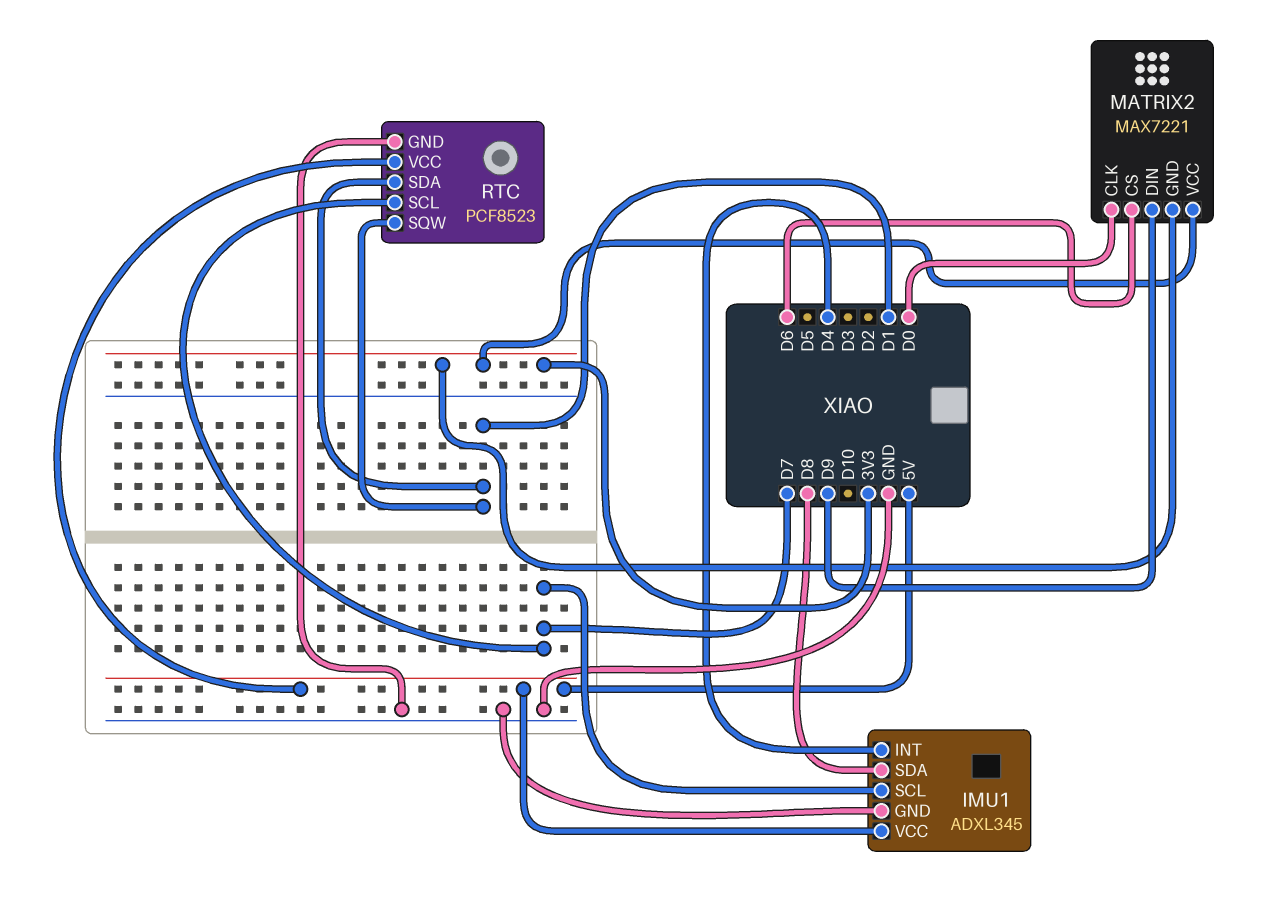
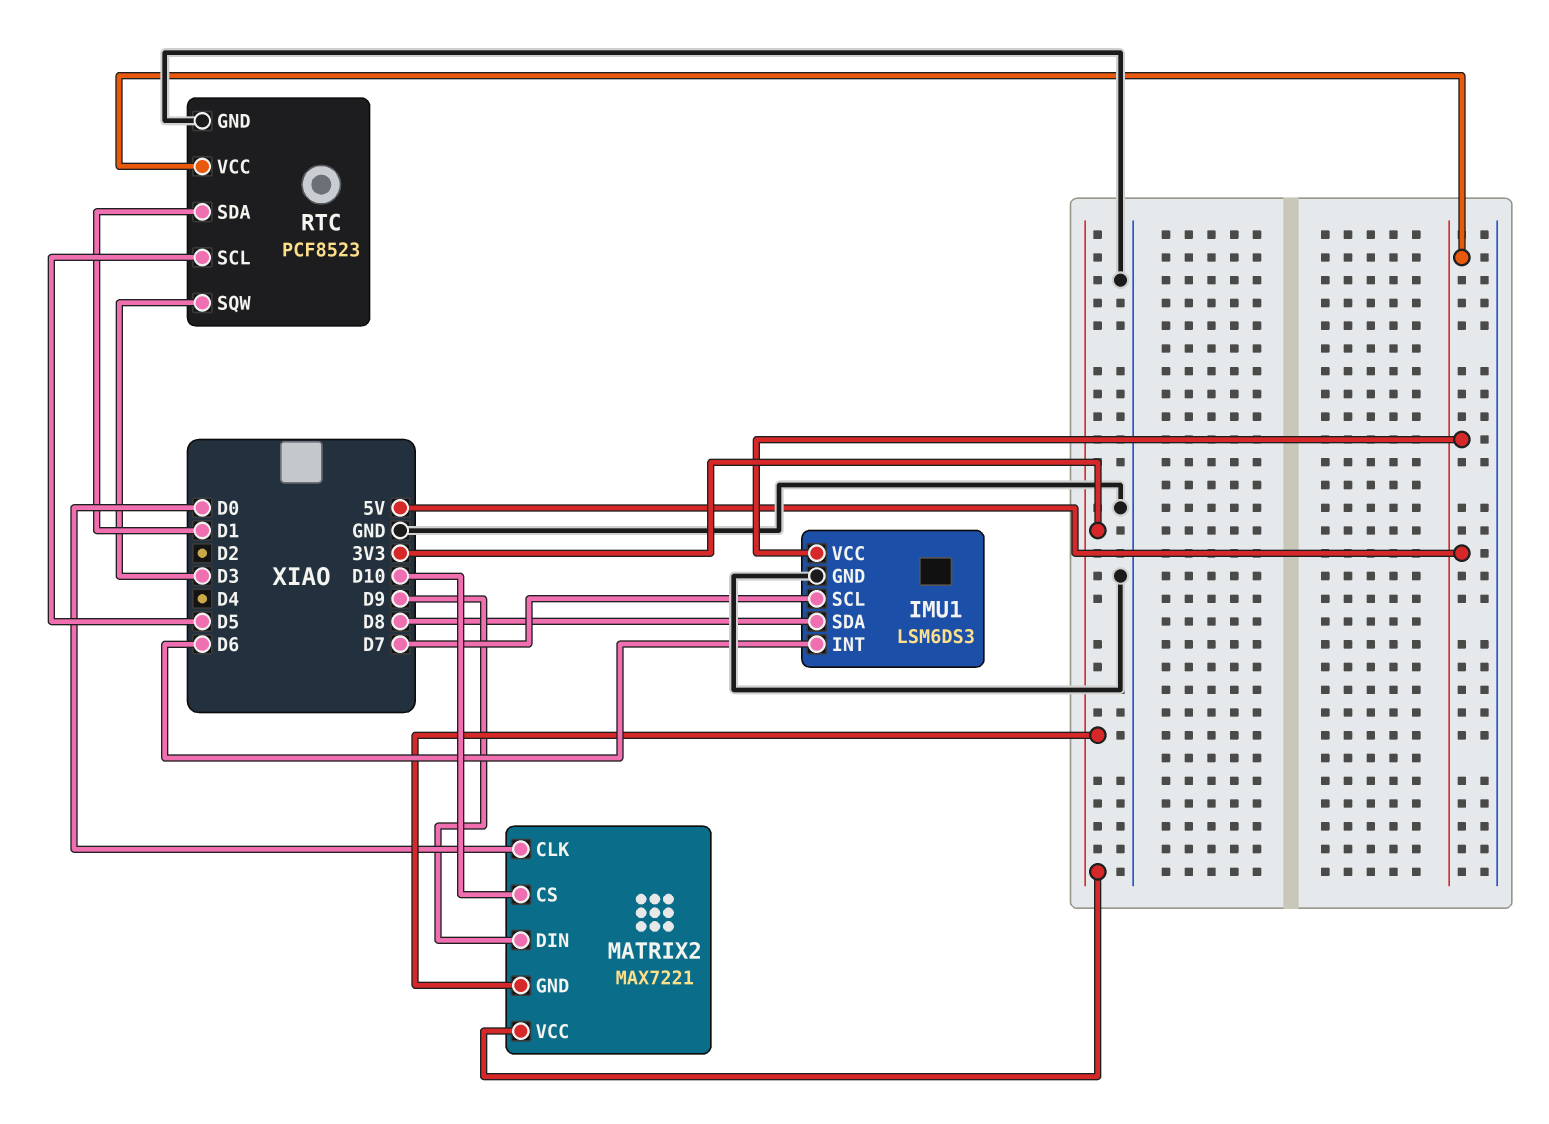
IMU1: ADXL345 -> LSM6DS3
IMU1 pin INT: D4 -> D6
MATRIX2 pin CS: D6 -> D10
RTC pin SCL: D7 -> D5
RTC pin SQW: D1 -> D3

